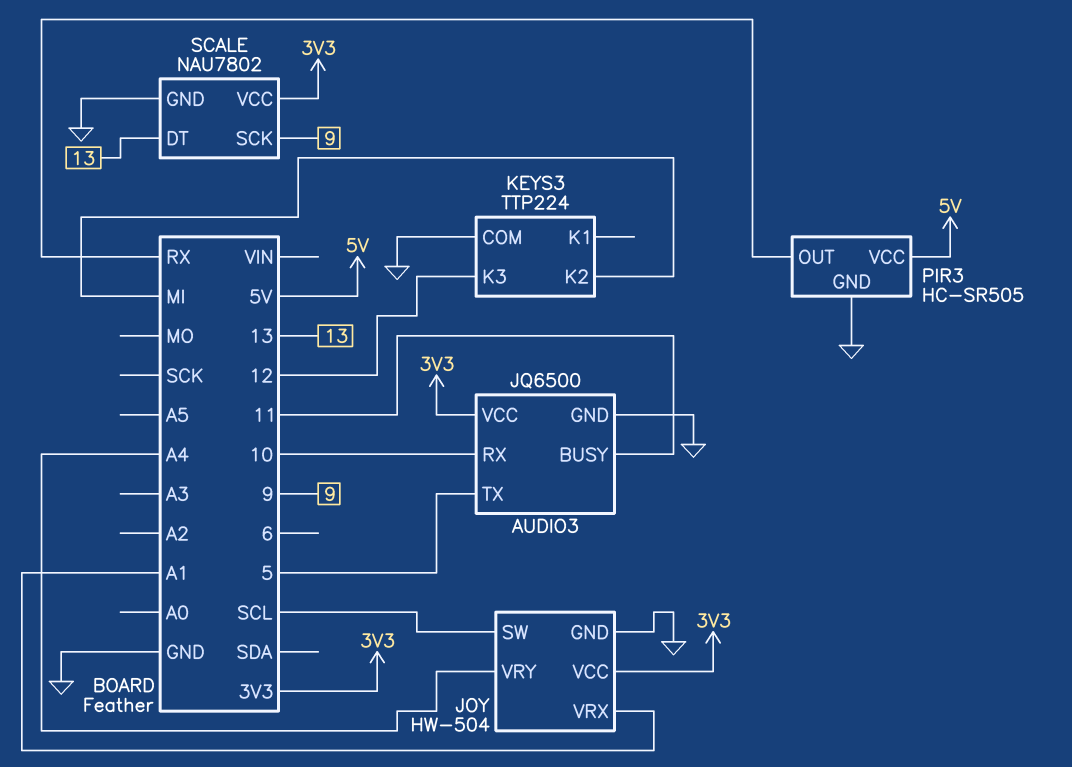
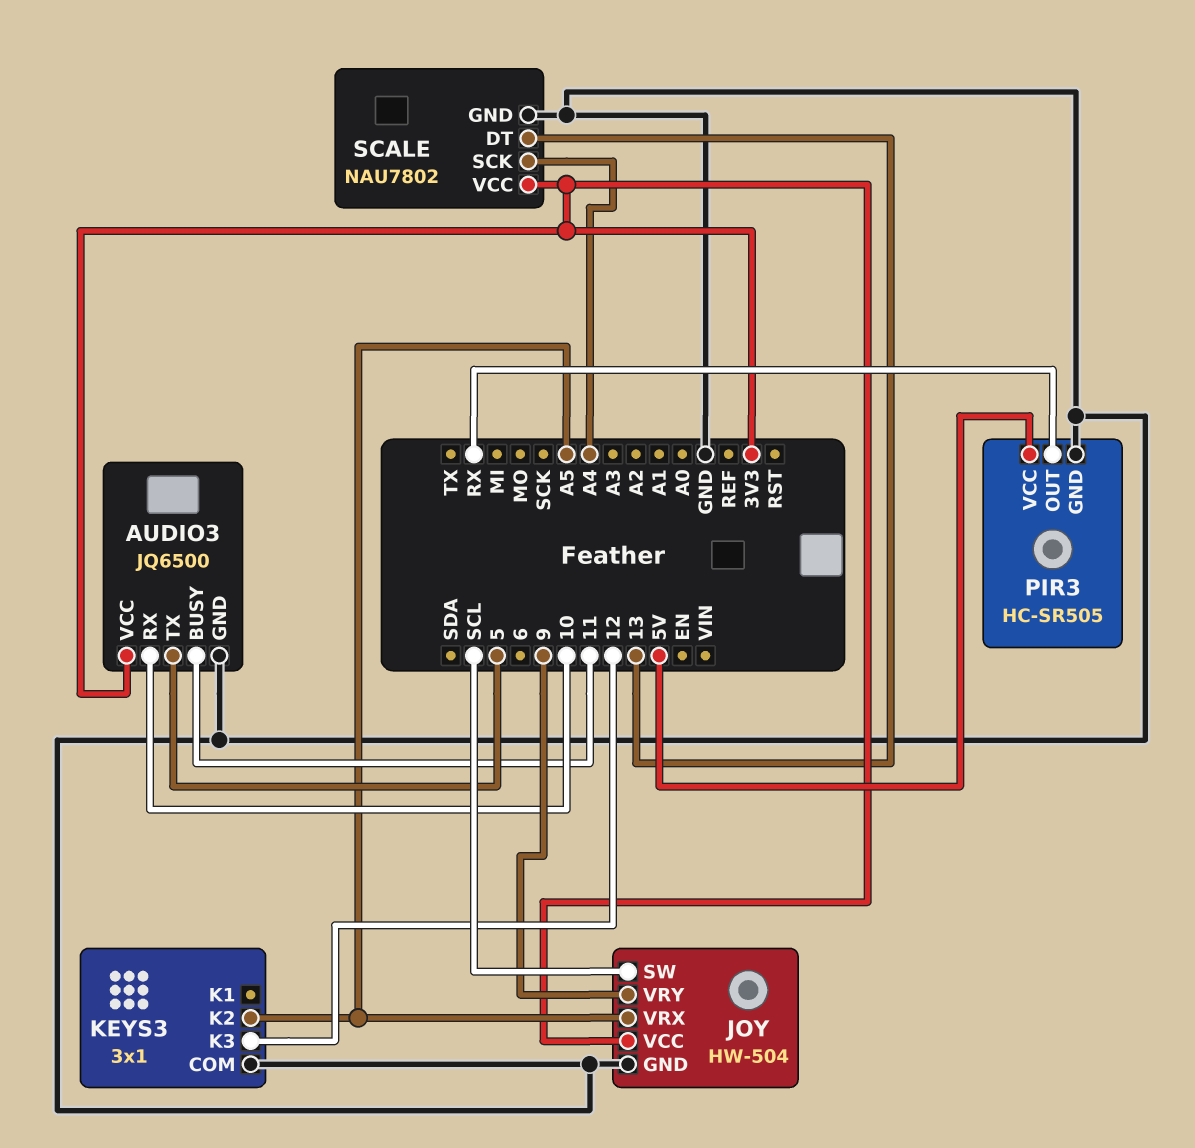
JOY pin VRX: A1 -> A5
JOY pin VRY: A4 -> 9
KEYS3: TTP224 -> 3x1
KEYS3 pin K2: MI -> A5
SCALE pin SCK: 9 -> A4

